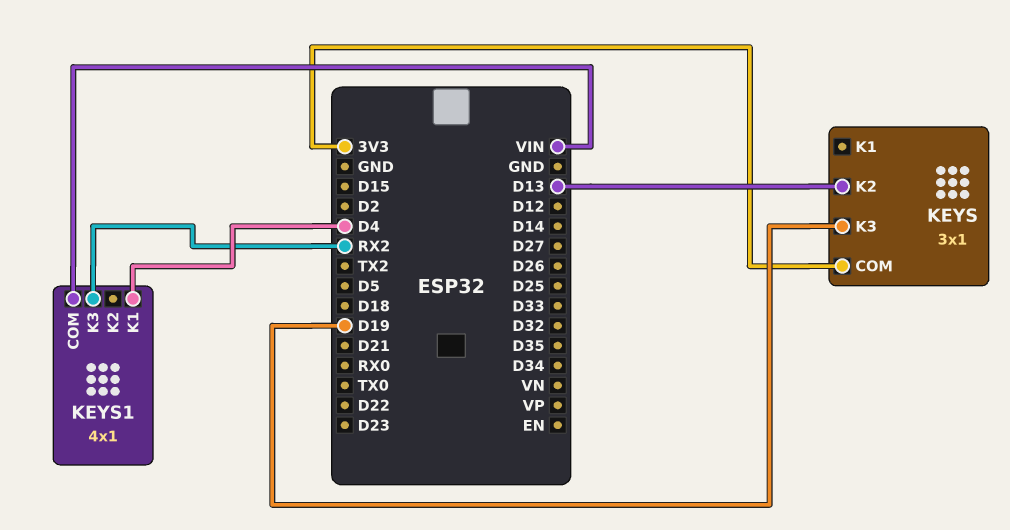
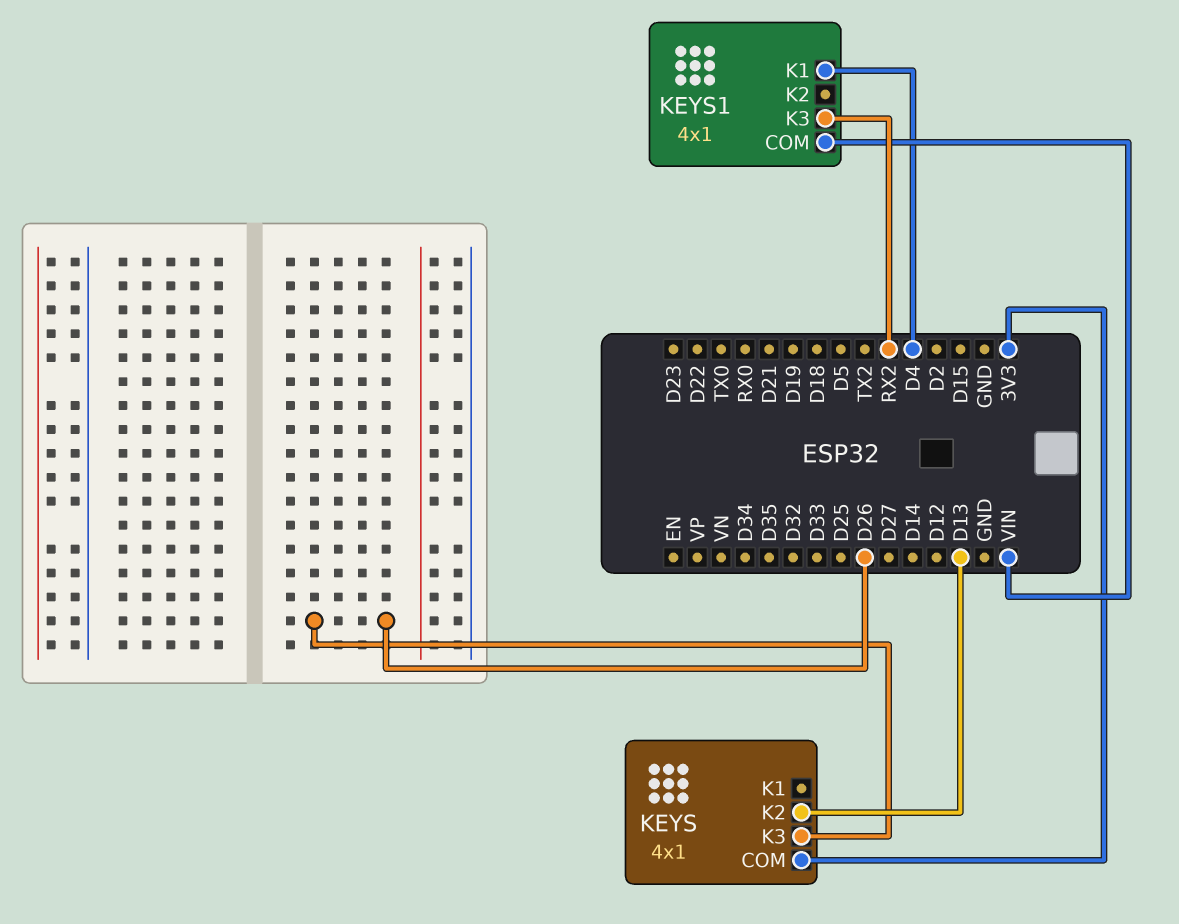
KEYS: 3x1 -> 4x1
KEYS pin K3: D19 -> D26

